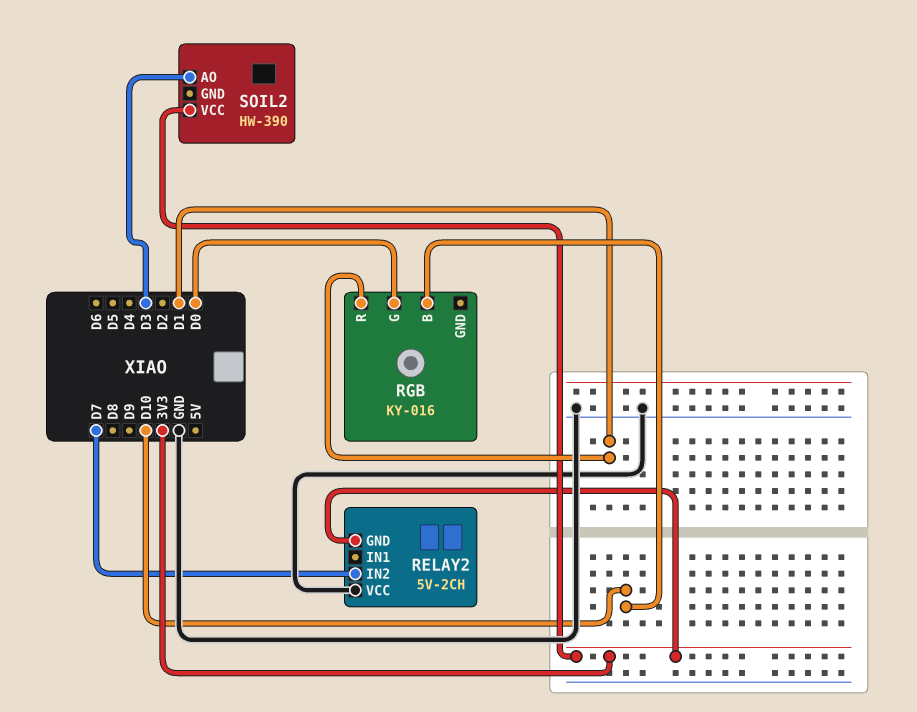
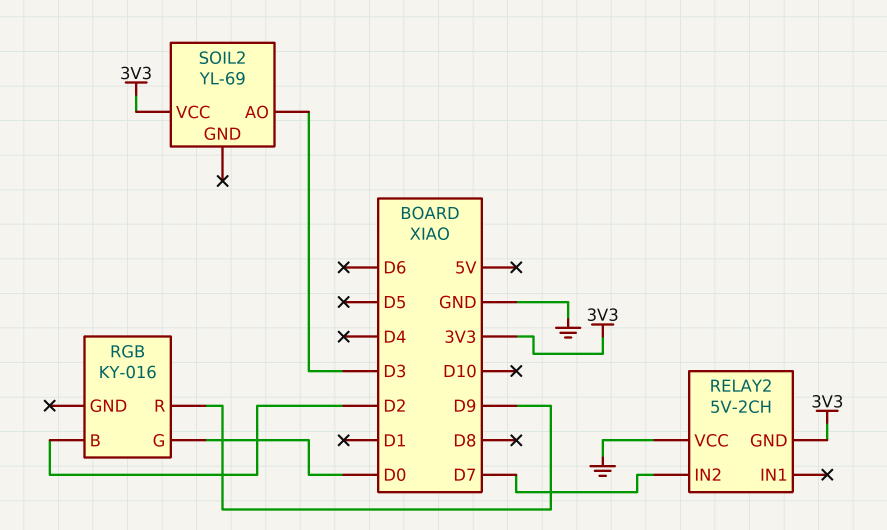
RGB pin B: D10 -> D2
RGB pin R: D1 -> D9
SOIL2: HW-390 -> YL-69

